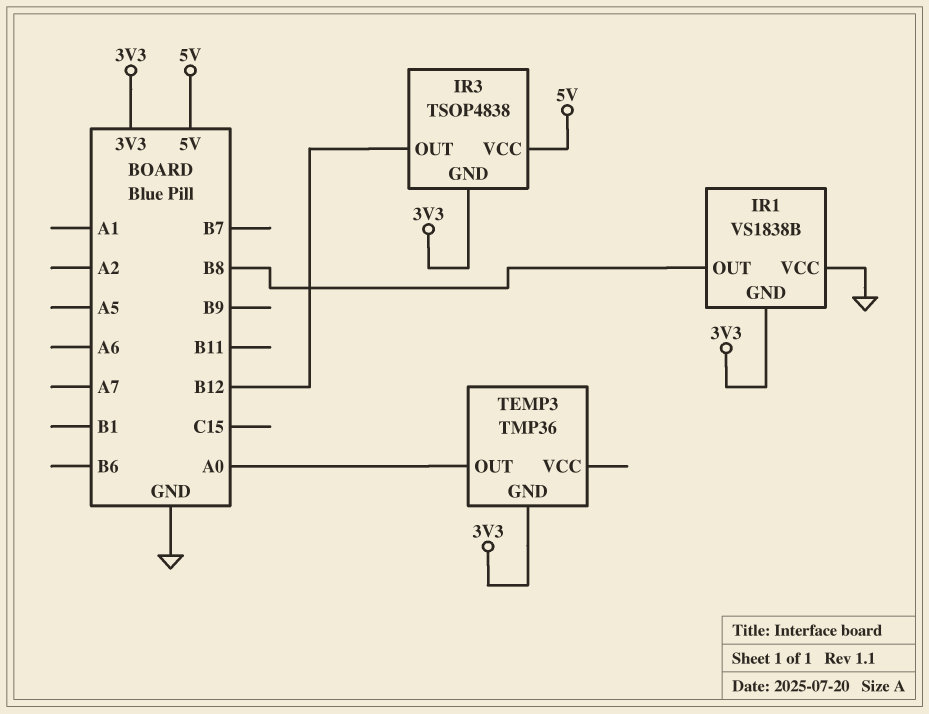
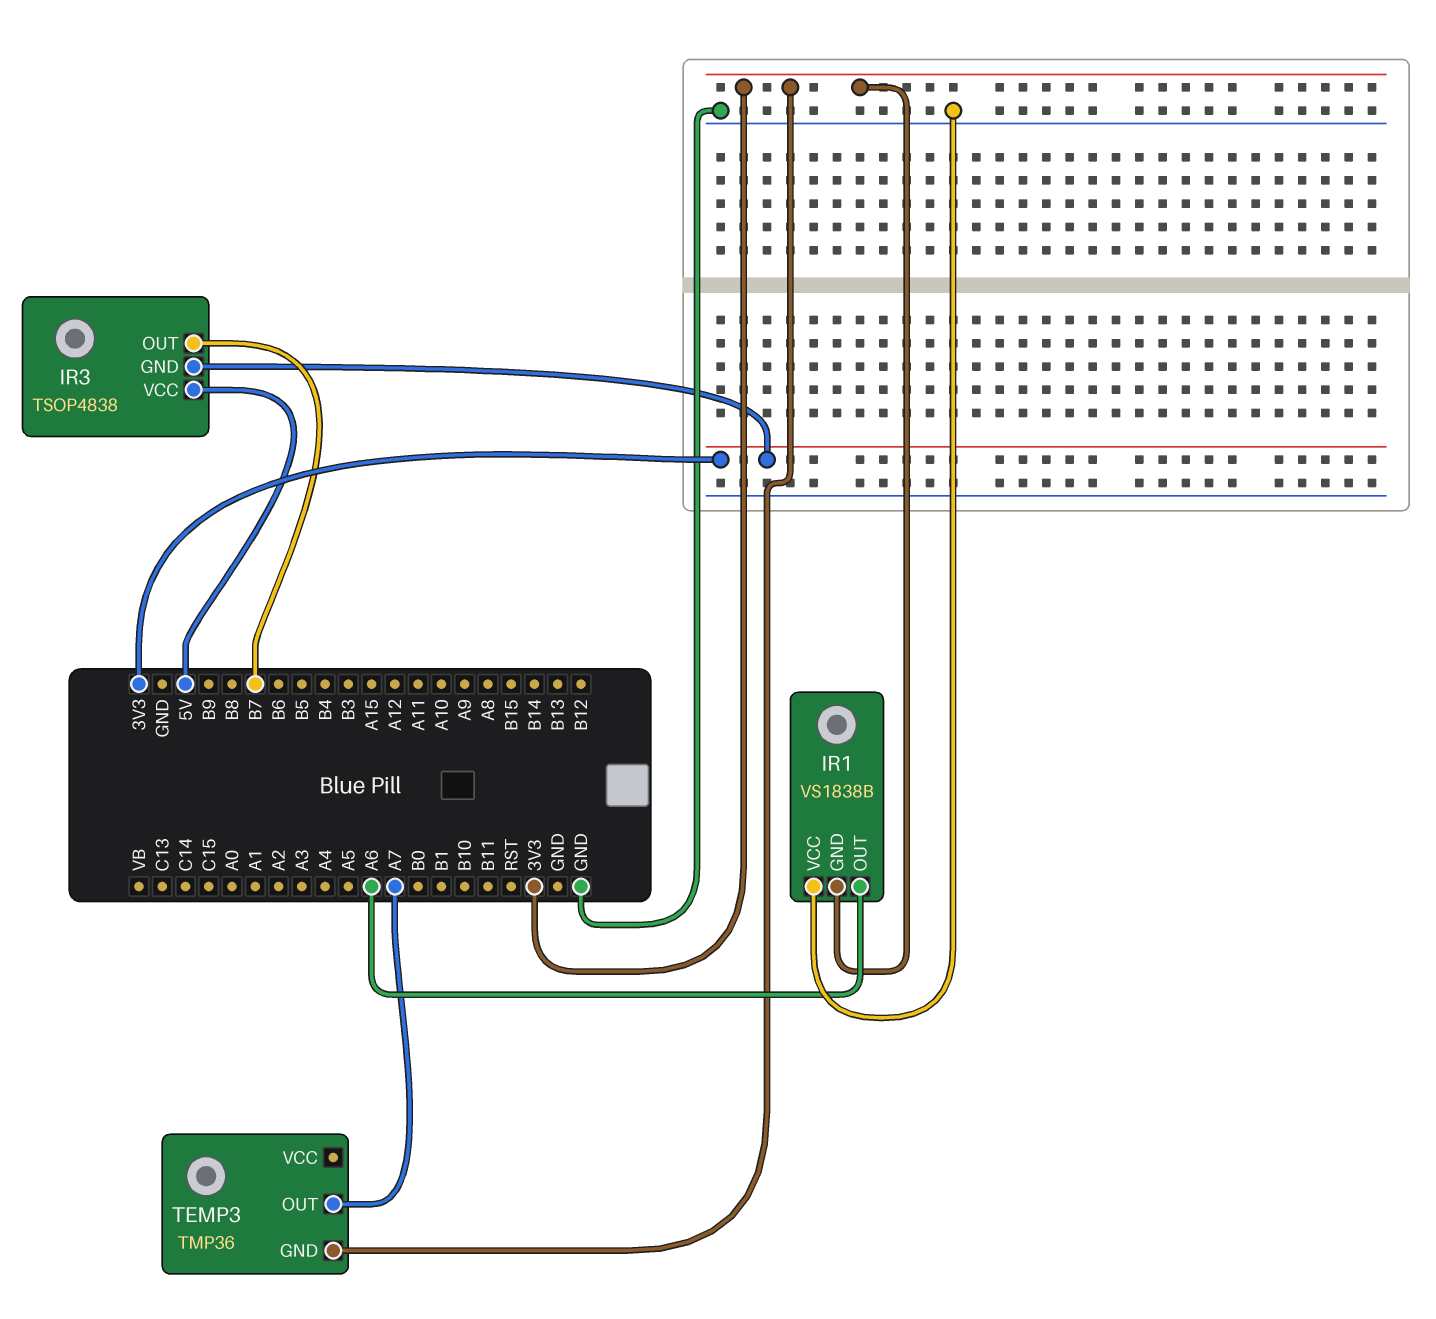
IR1 pin OUT: B8 -> A6
IR3 pin OUT: B12 -> B7
TEMP3 pin OUT: A0 -> A7

